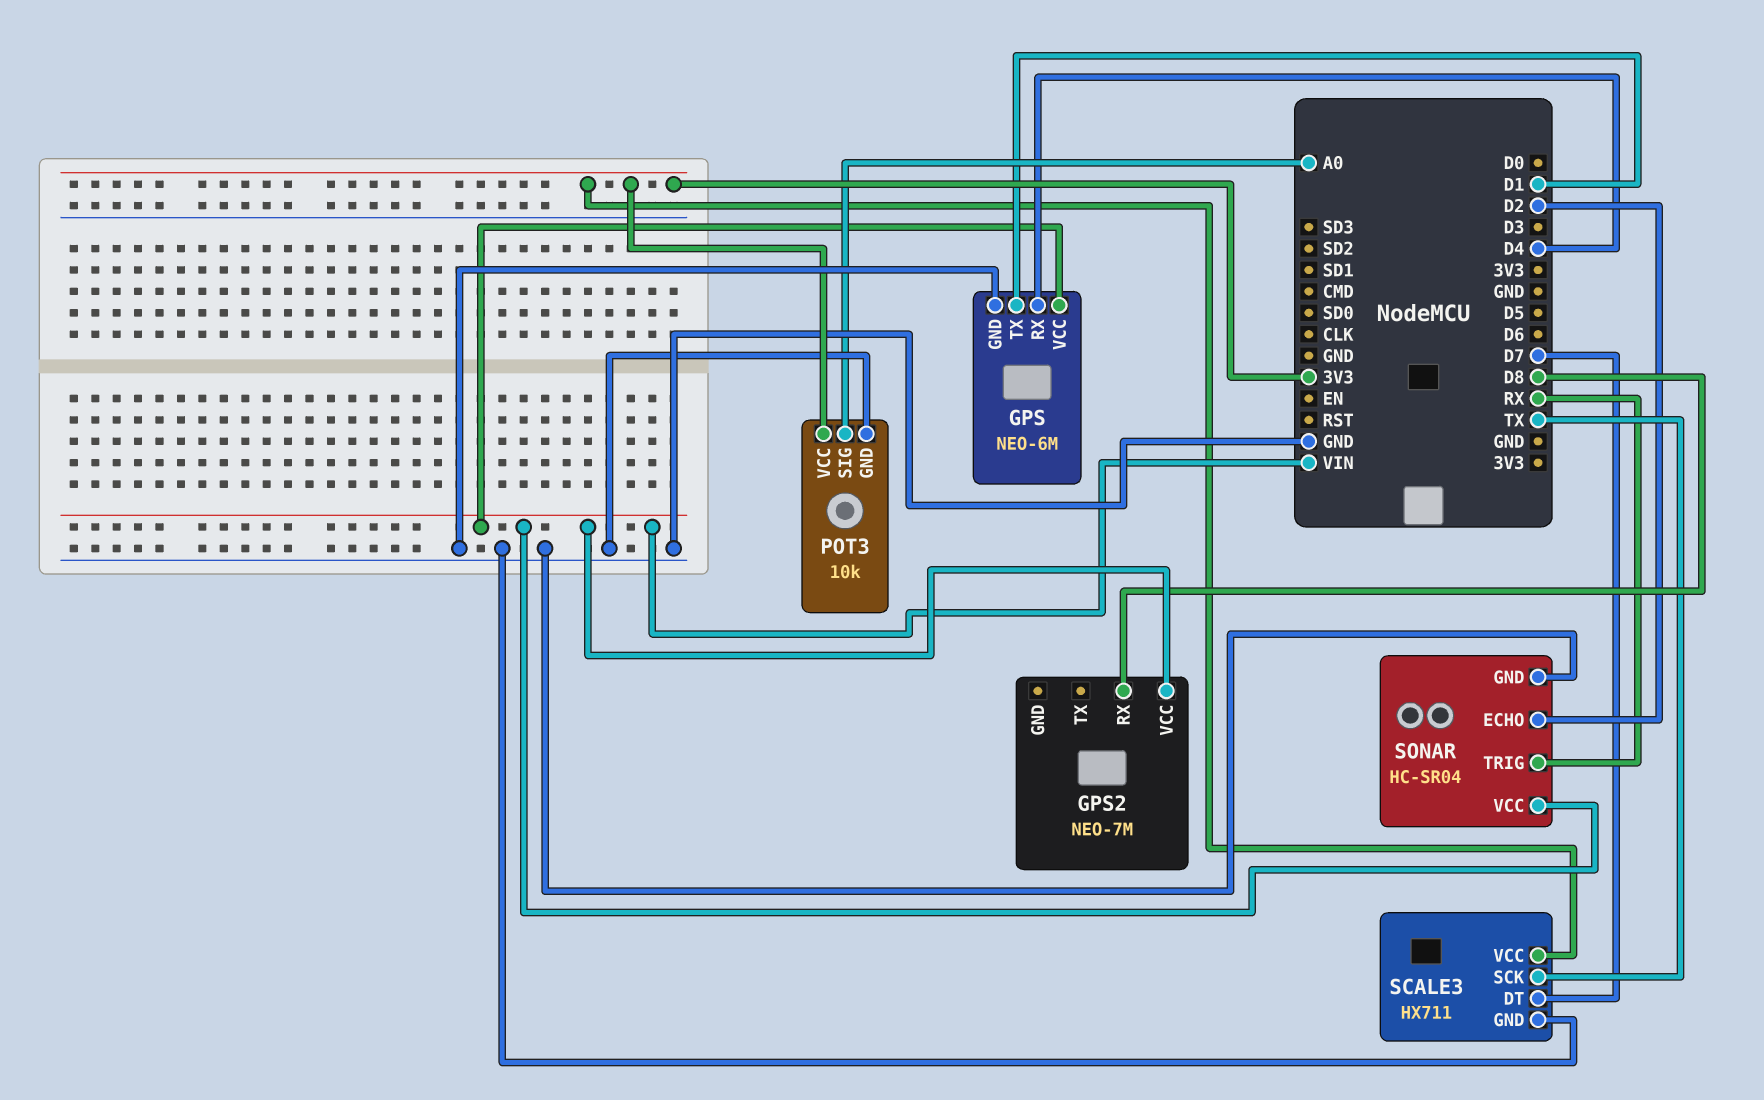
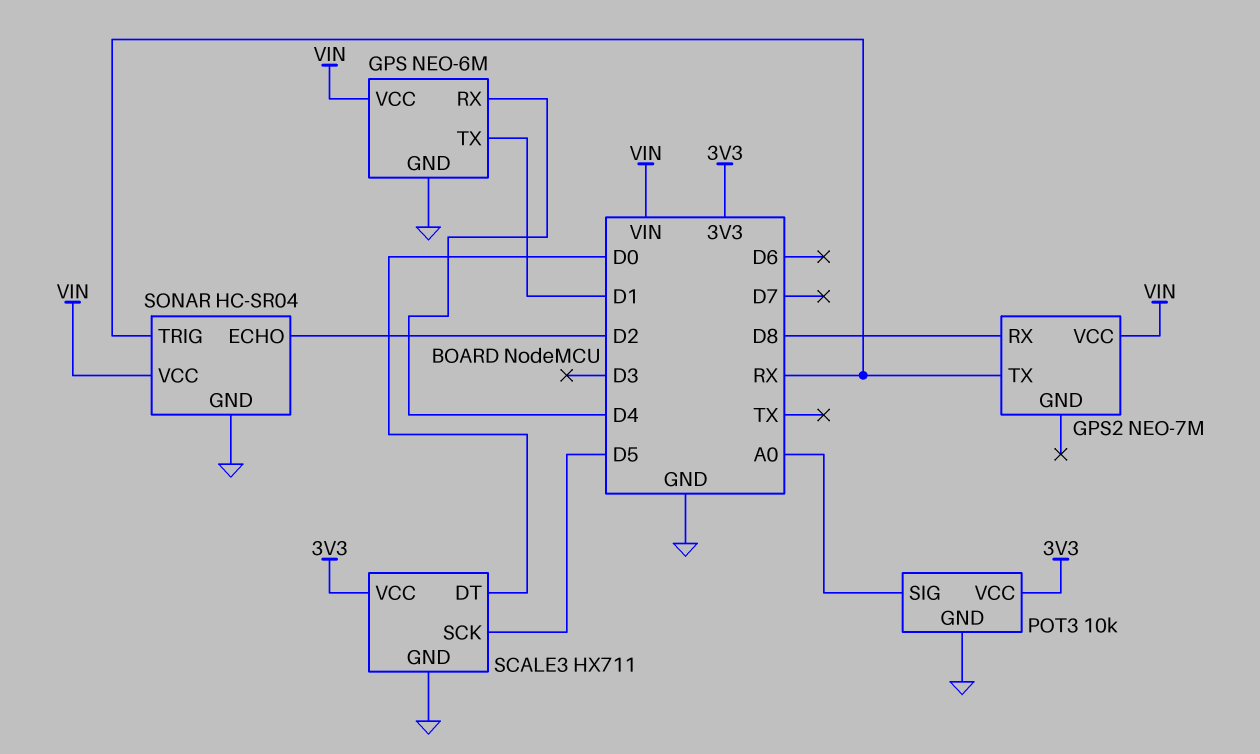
GPS2 pin TX: none -> RX
SCALE3 pin DT: D7 -> D0
SCALE3 pin SCK: TX -> D5

